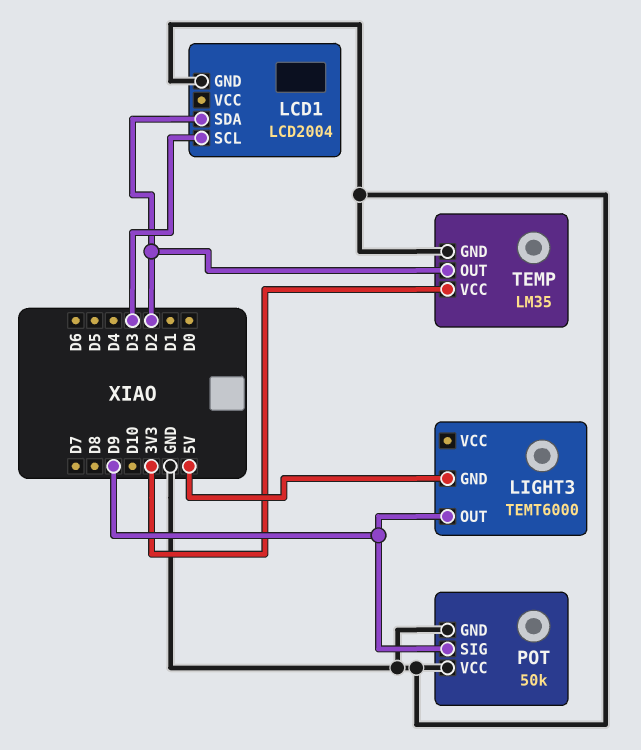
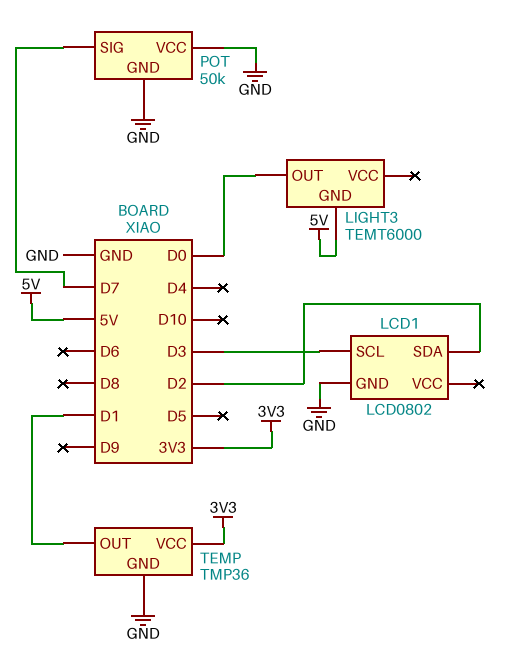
LCD1: LCD2004 -> LCD0802
LIGHT3 pin OUT: D9 -> D0
POT pin SIG: D9 -> D7
TEMP: LM35 -> TMP36
TEMP pin OUT: D2 -> D1

